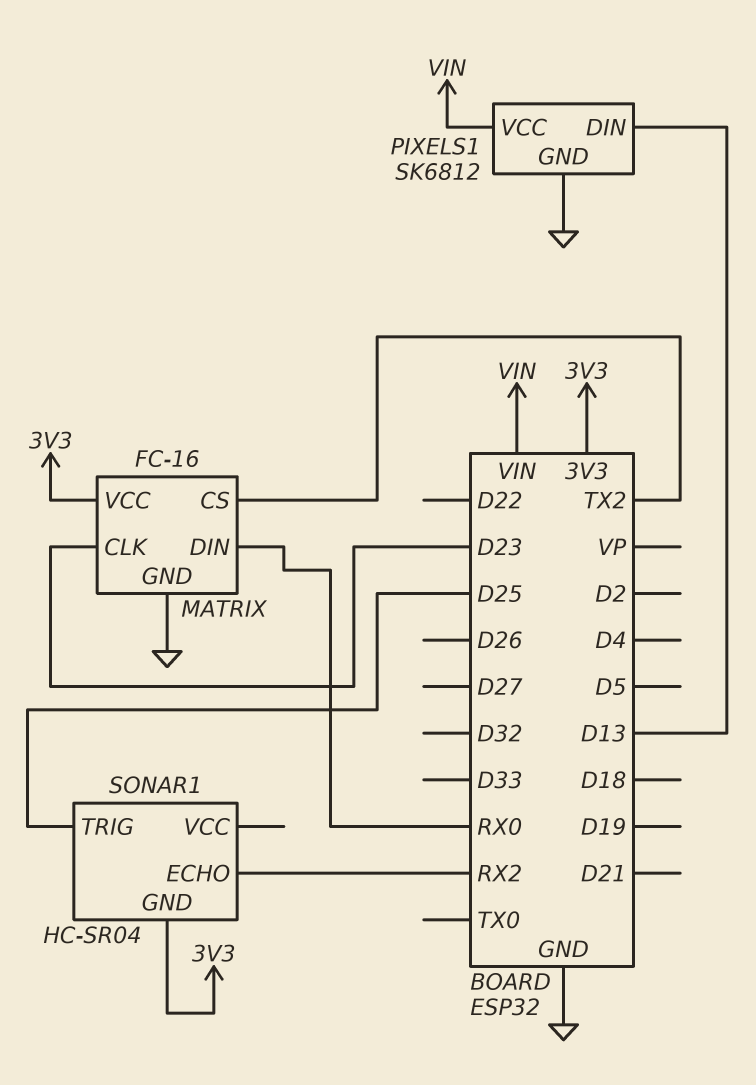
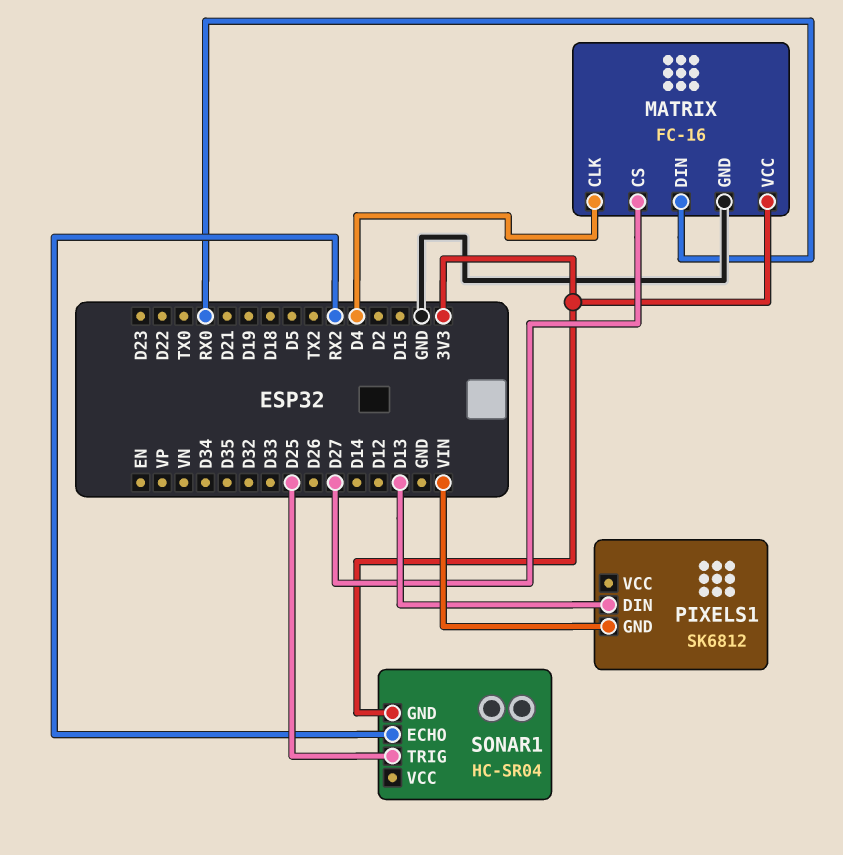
MATRIX pin CLK: D23 -> D4
MATRIX pin CS: TX2 -> D27
PIXELS1 pin GND: GND -> VIN
PIXELS1 pin VCC: VIN -> none

